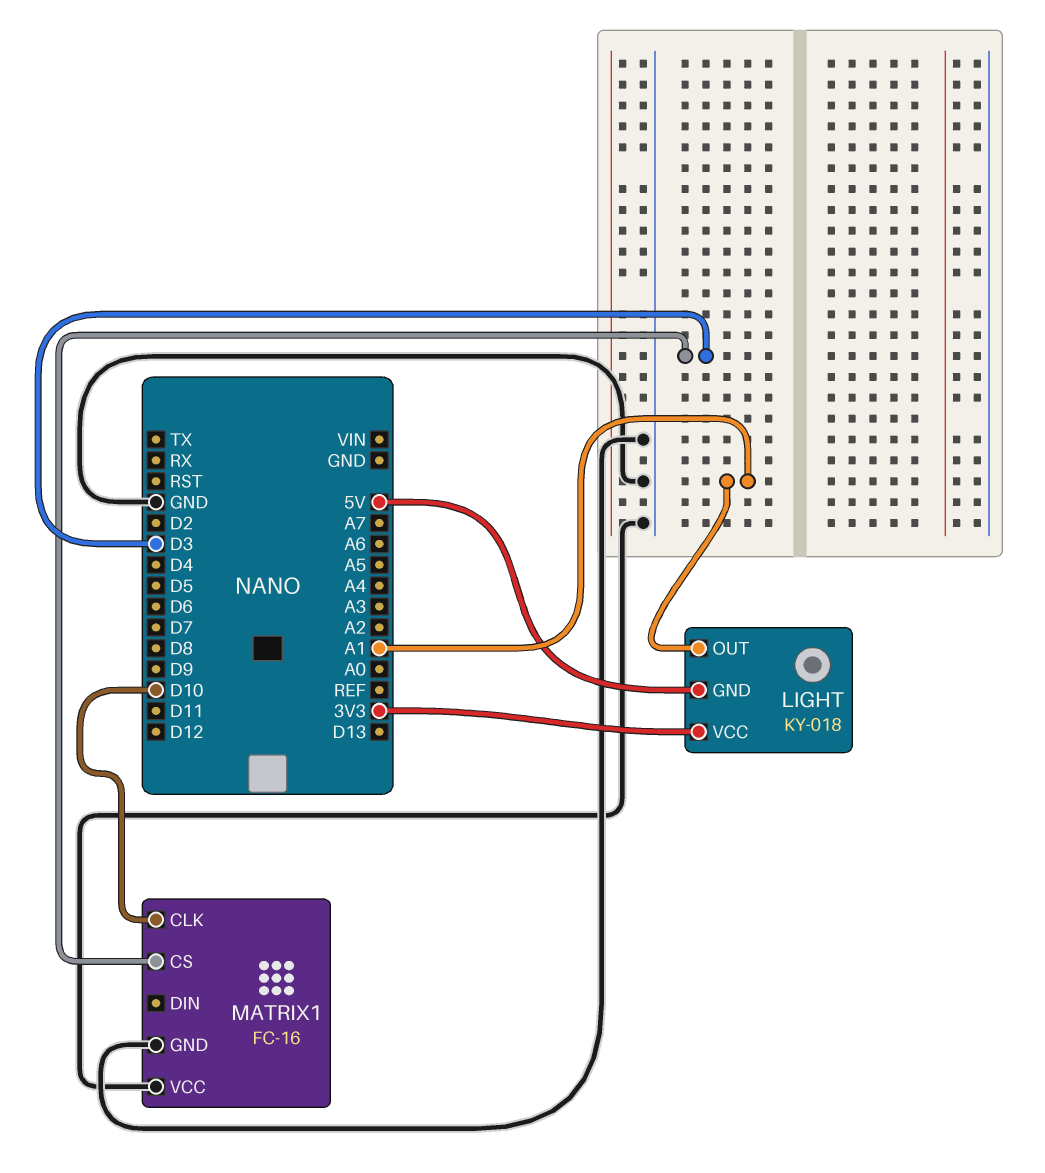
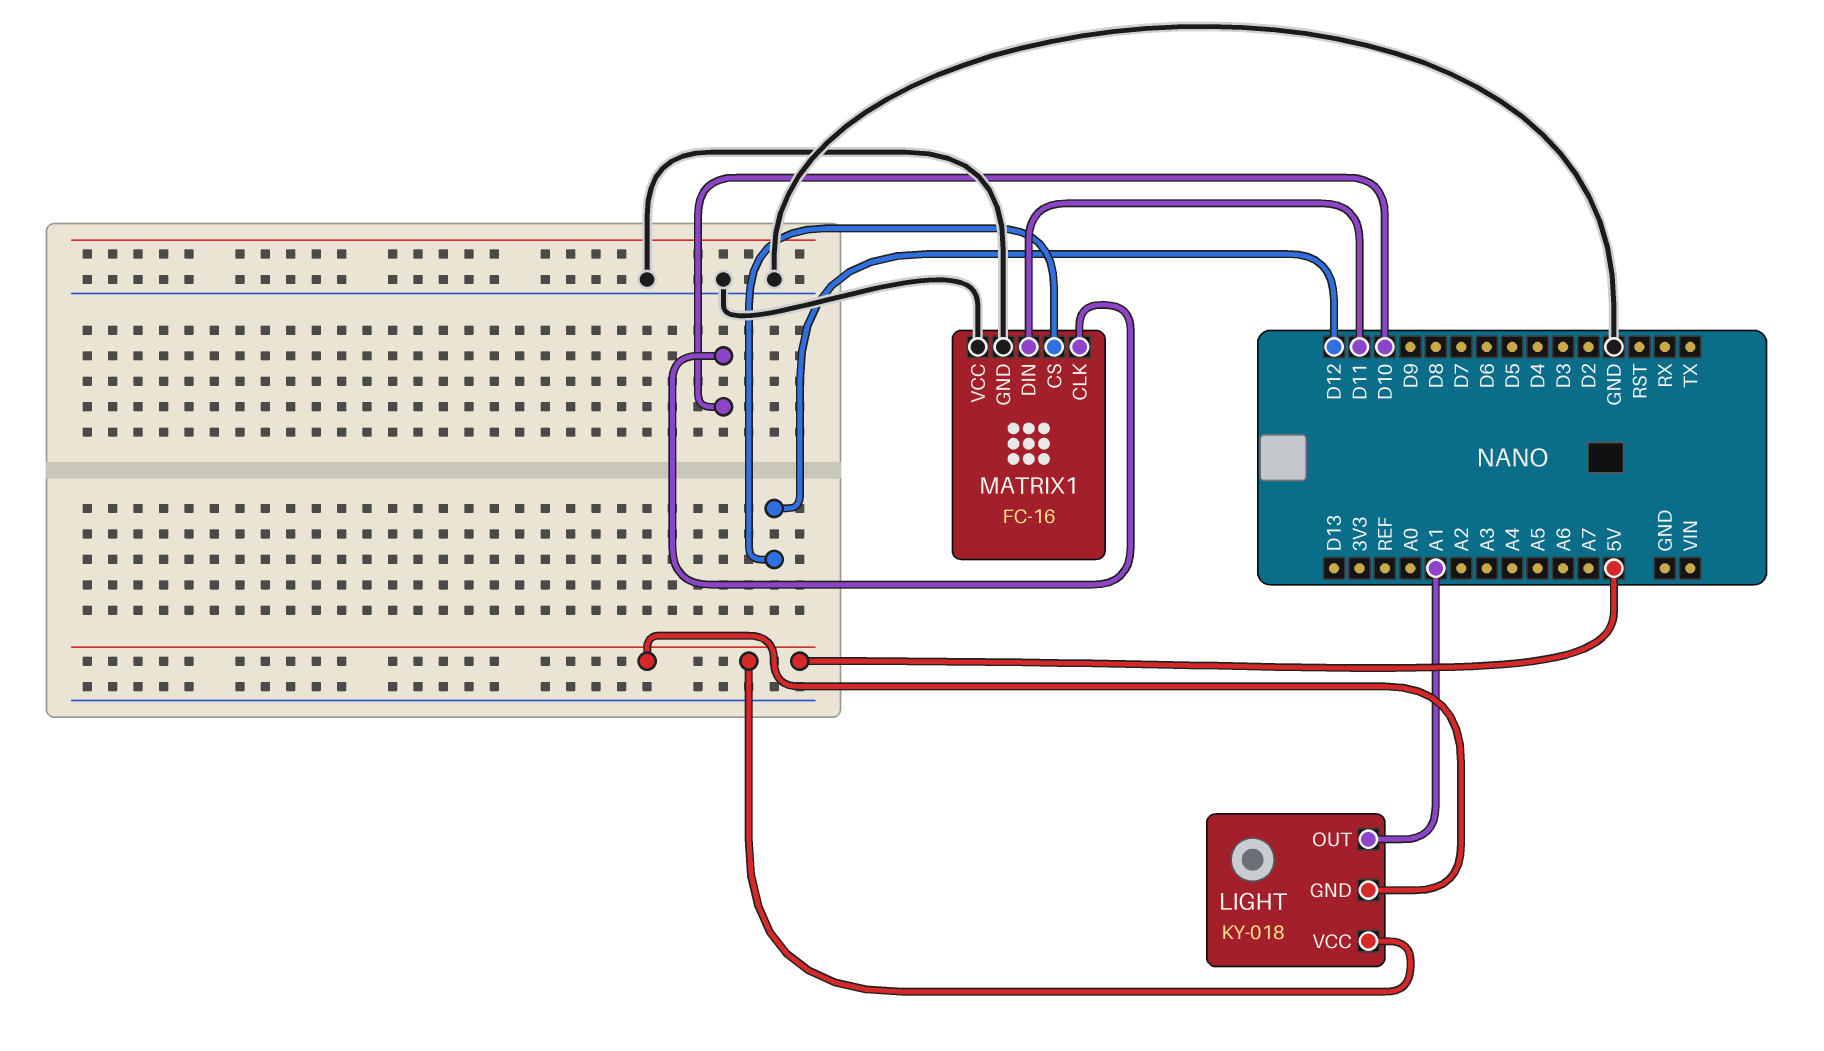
LIGHT pin VCC: 3V3 -> 5V
MATRIX1 pin CS: D3 -> D12
MATRIX1 pin DIN: none -> D11

